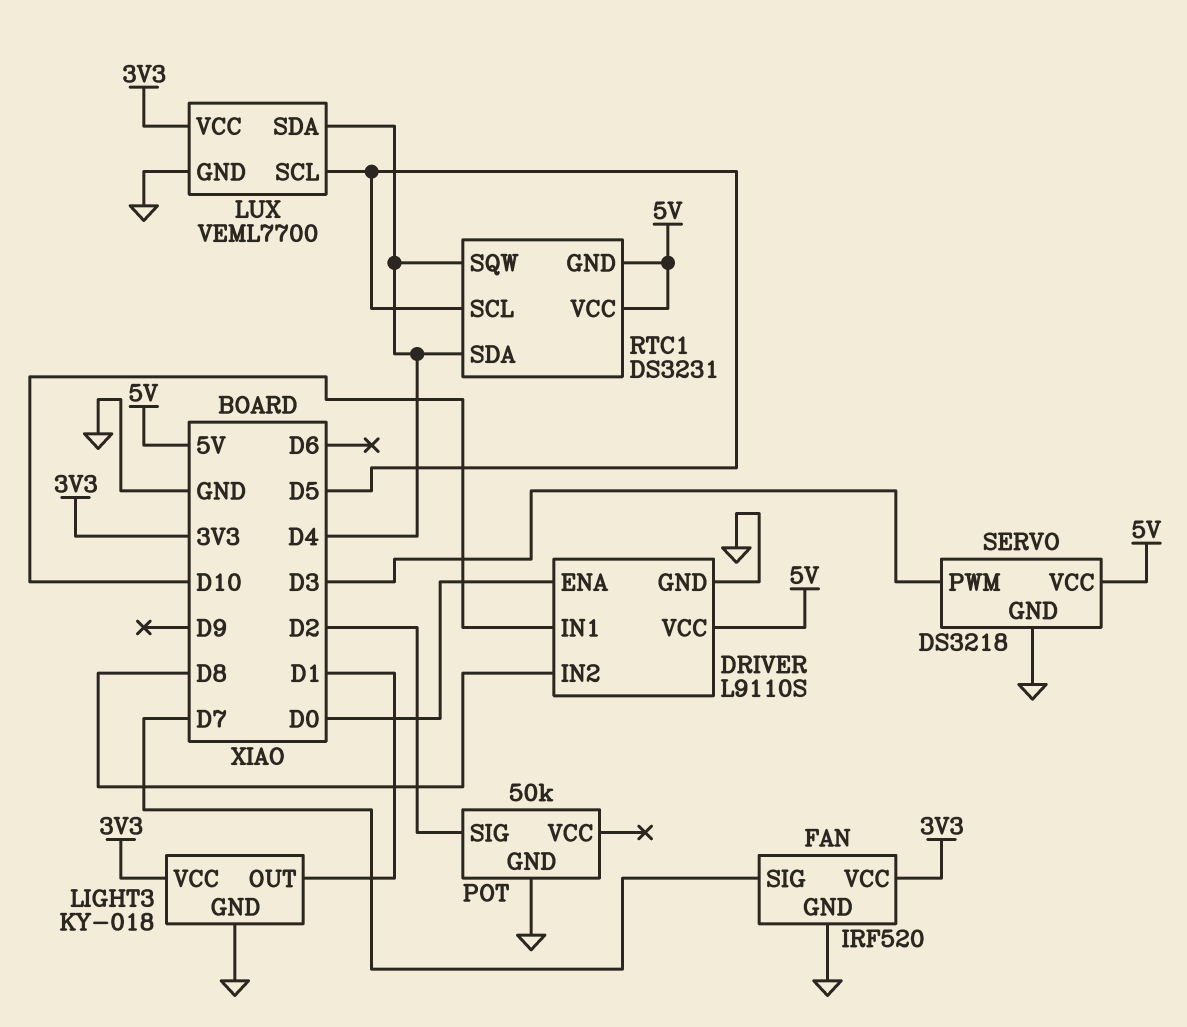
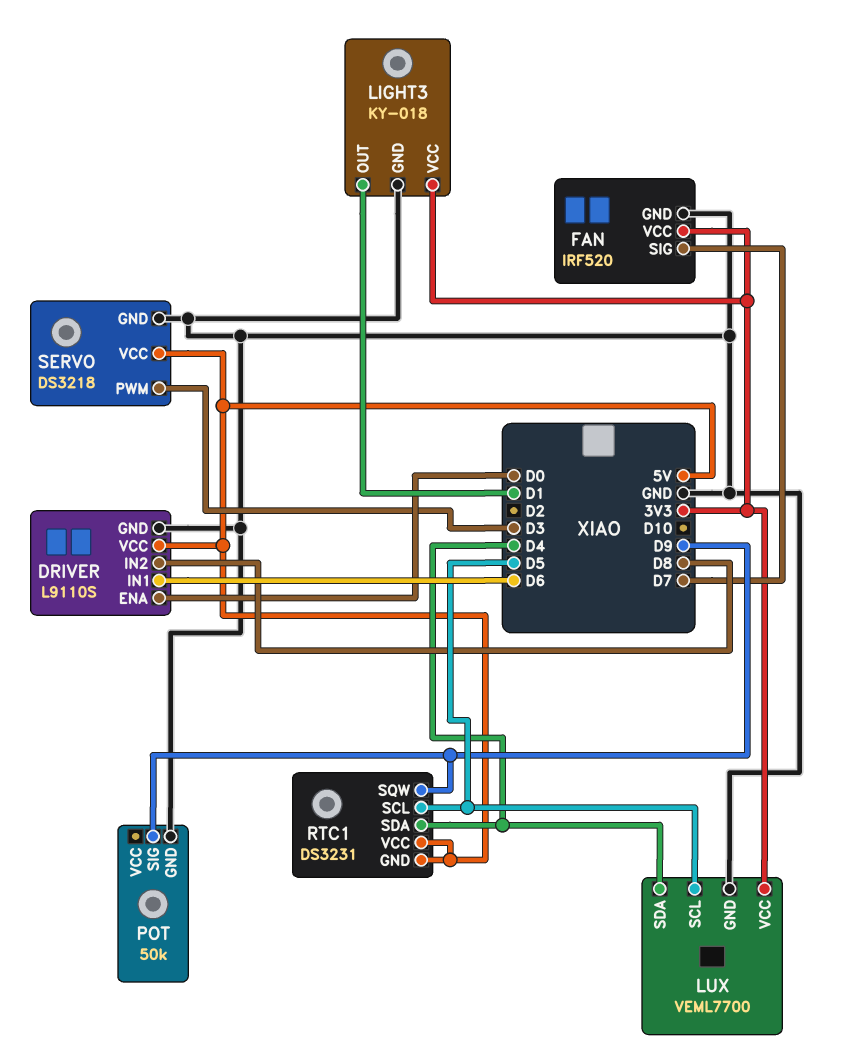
DRIVER pin IN1: D10 -> D6
POT pin SIG: D2 -> D9
RTC1 pin SQW: D4 -> D9

